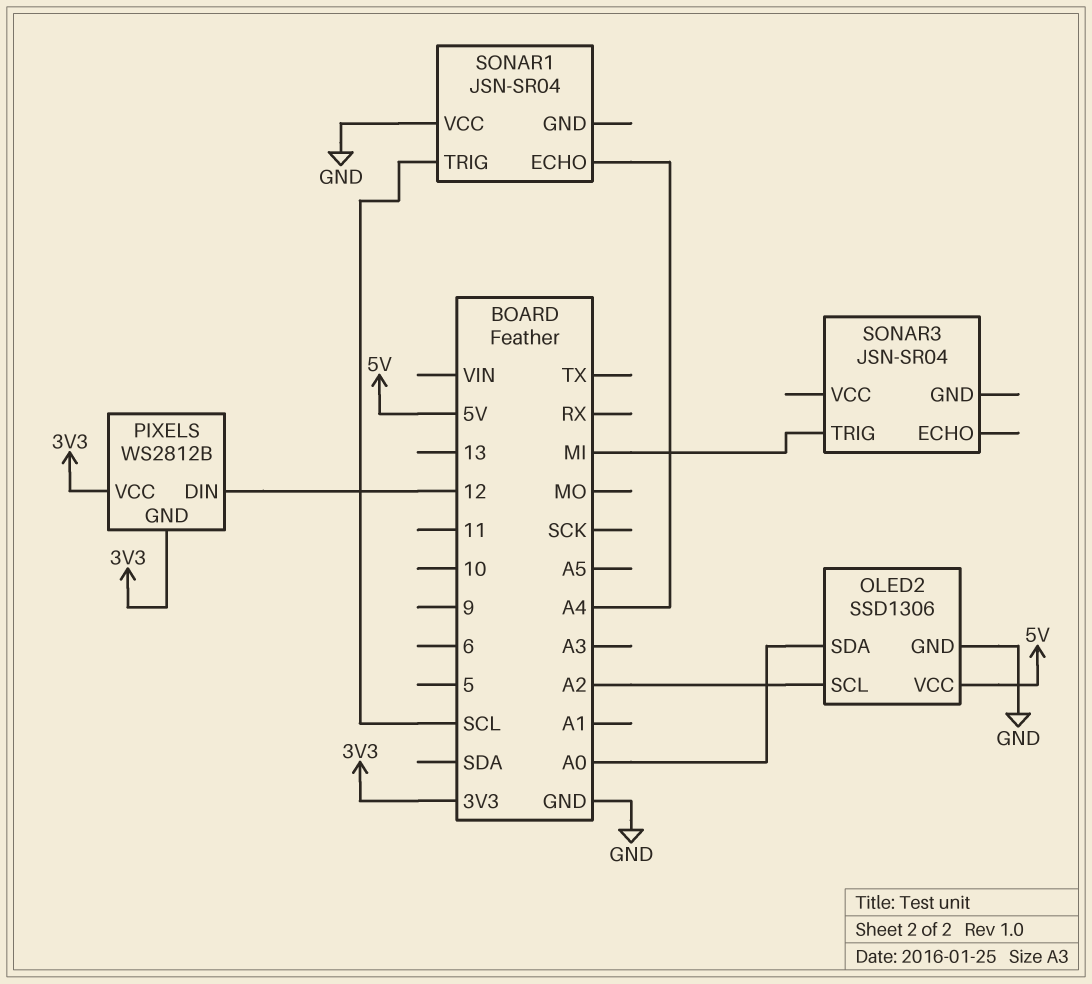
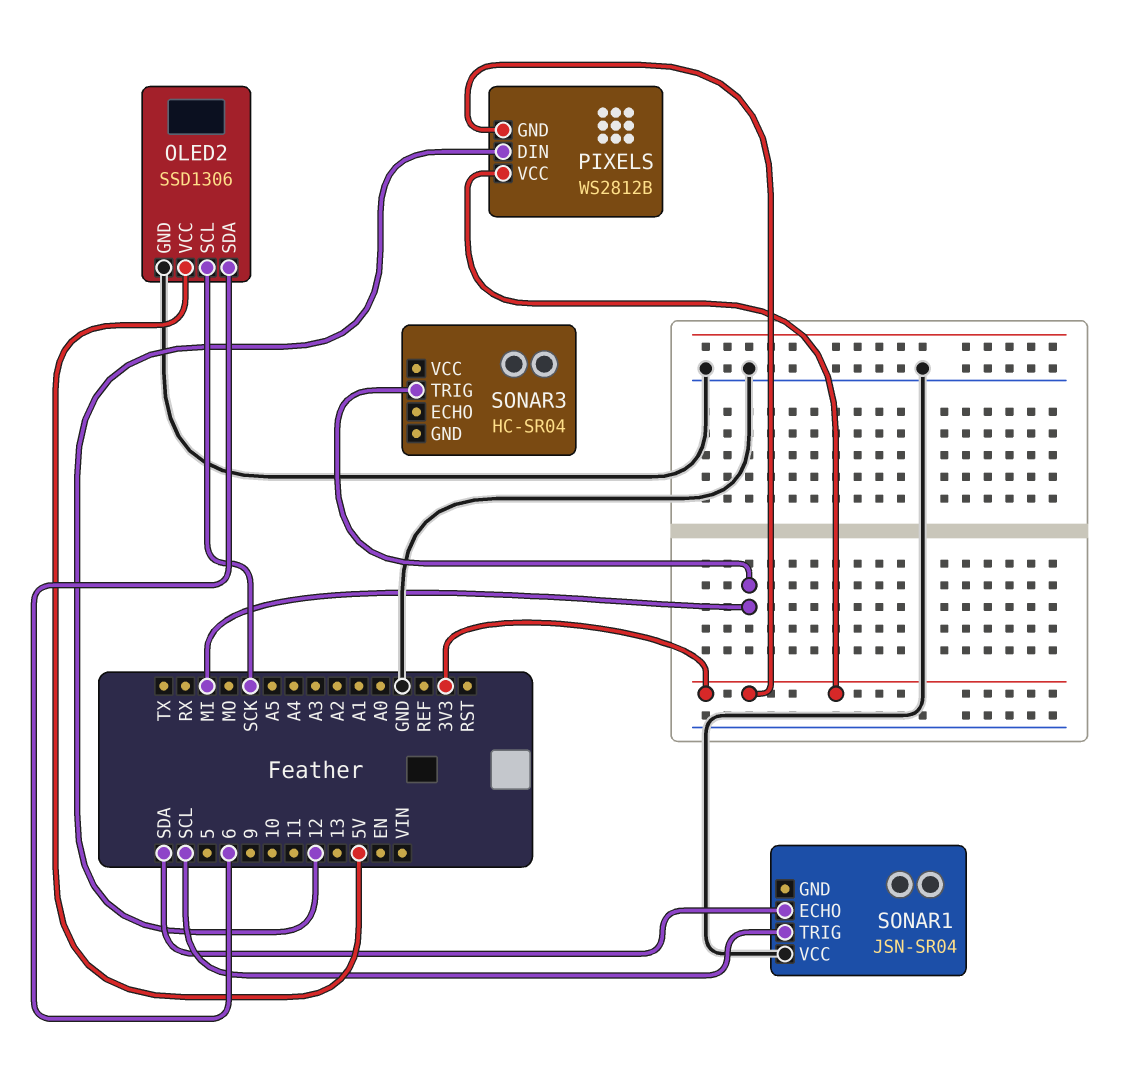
OLED2 pin SCL: A2 -> SCK
OLED2 pin SDA: A0 -> 6
SONAR1 pin ECHO: A4 -> SDA
SONAR3: JSN-SR04 -> HC-SR04

